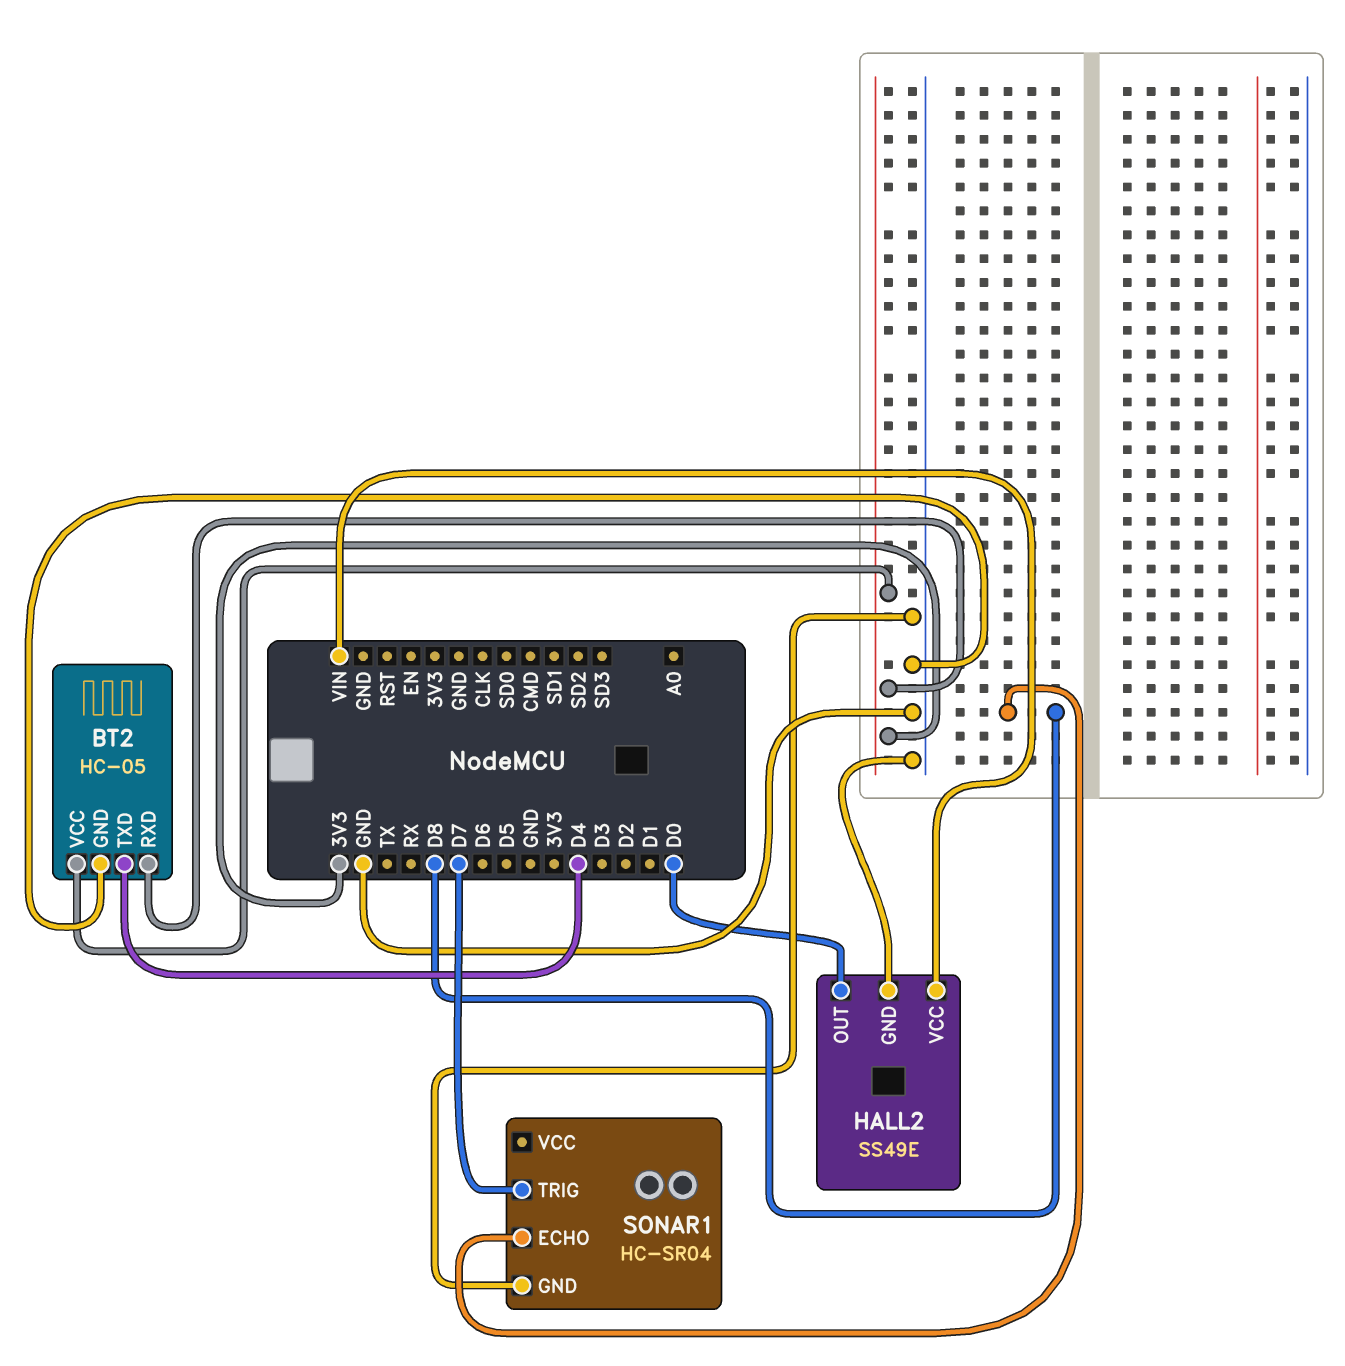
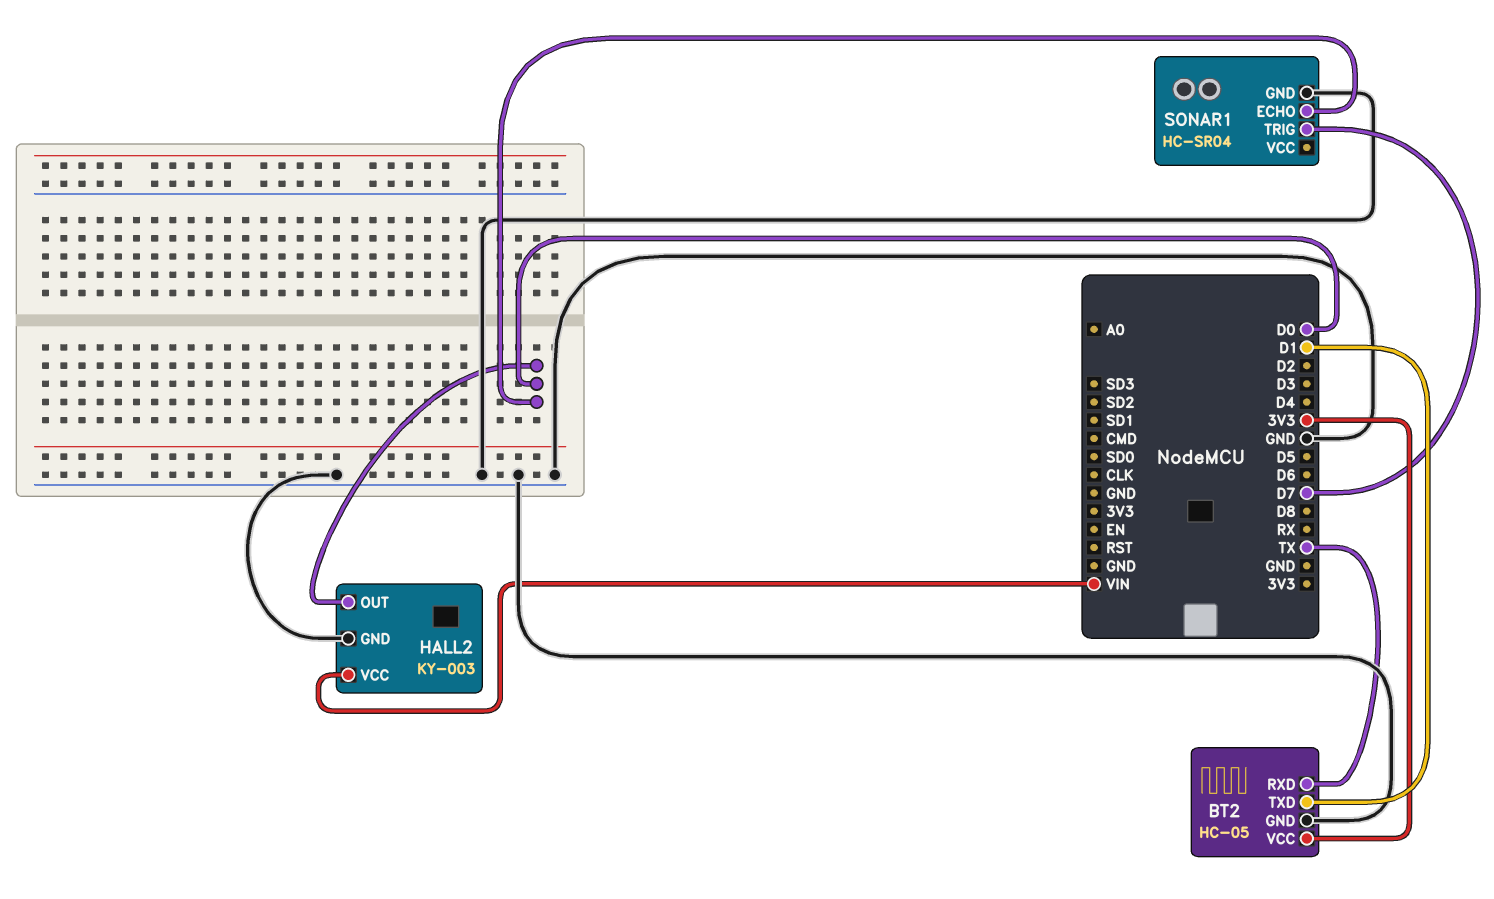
BT2 pin RXD: 3V3 -> TX
BT2 pin TXD: D4 -> D1
HALL2: SS49E -> KY-003
SONAR1 pin ECHO: D8 -> D0

